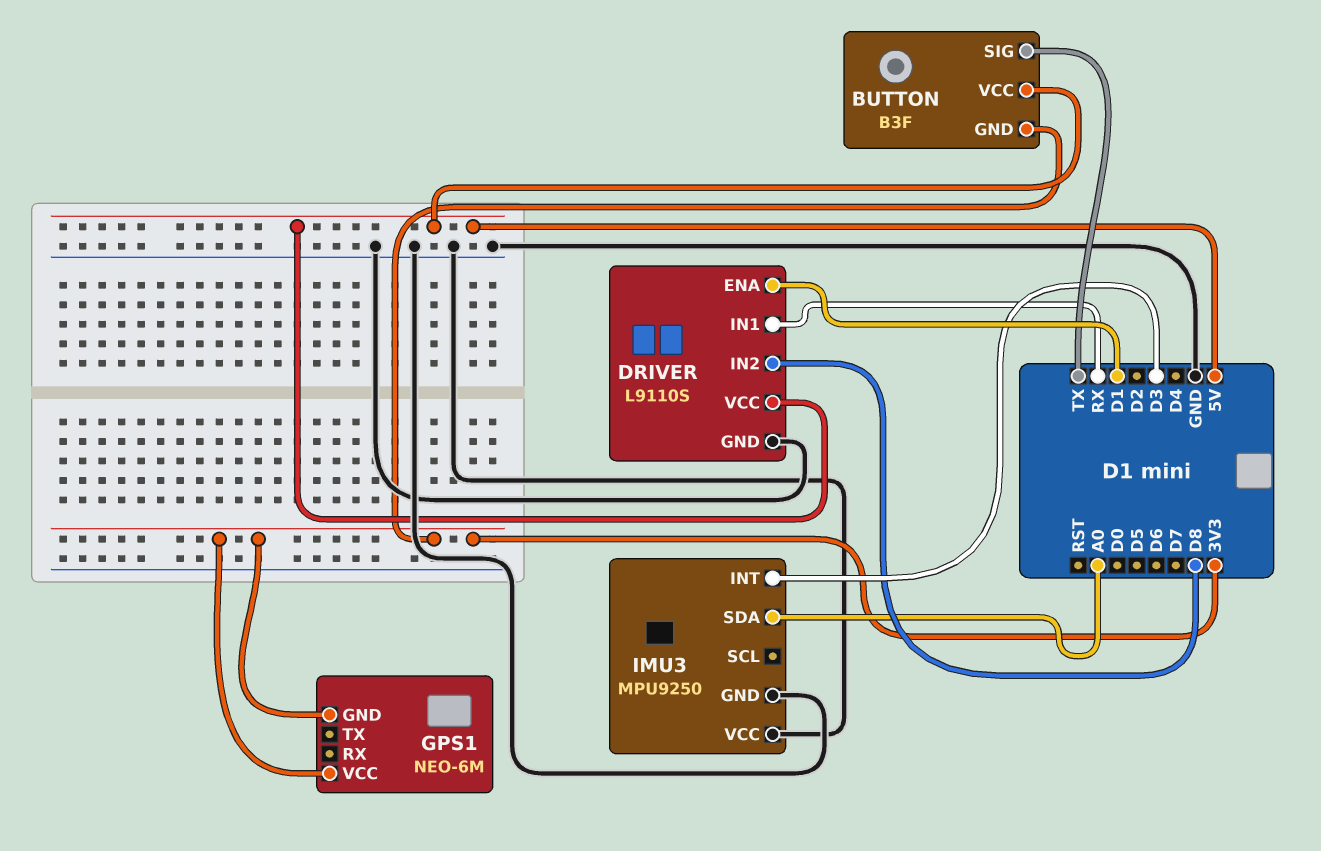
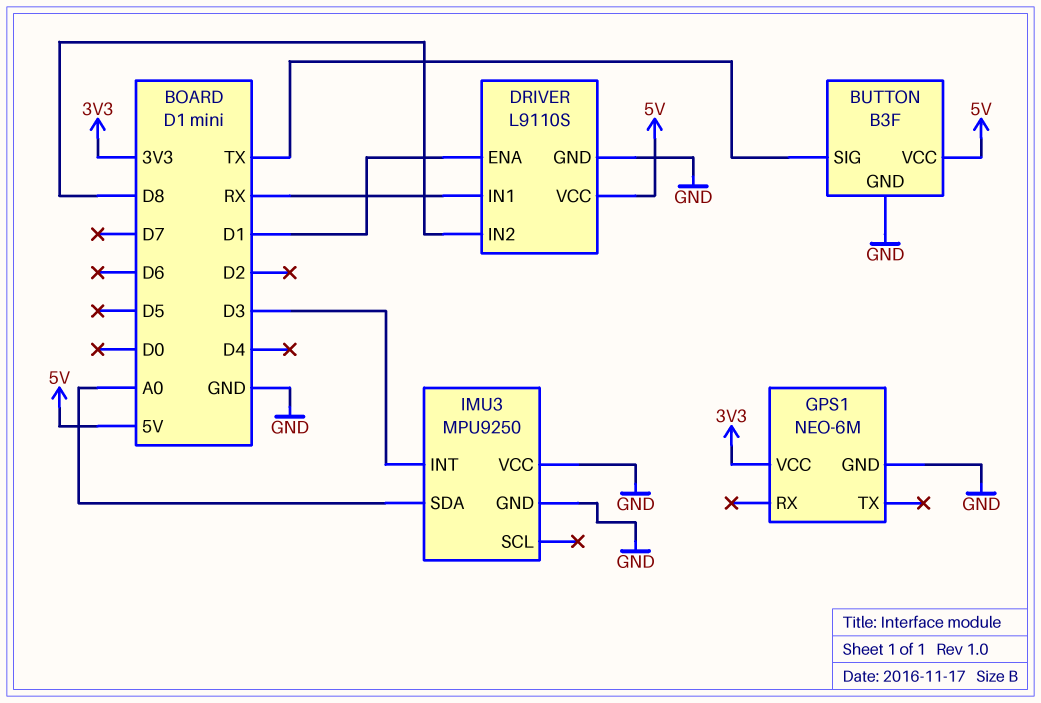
BUTTON pin GND: 3V3 -> GND
GPS1 pin GND: 3V3 -> GND

